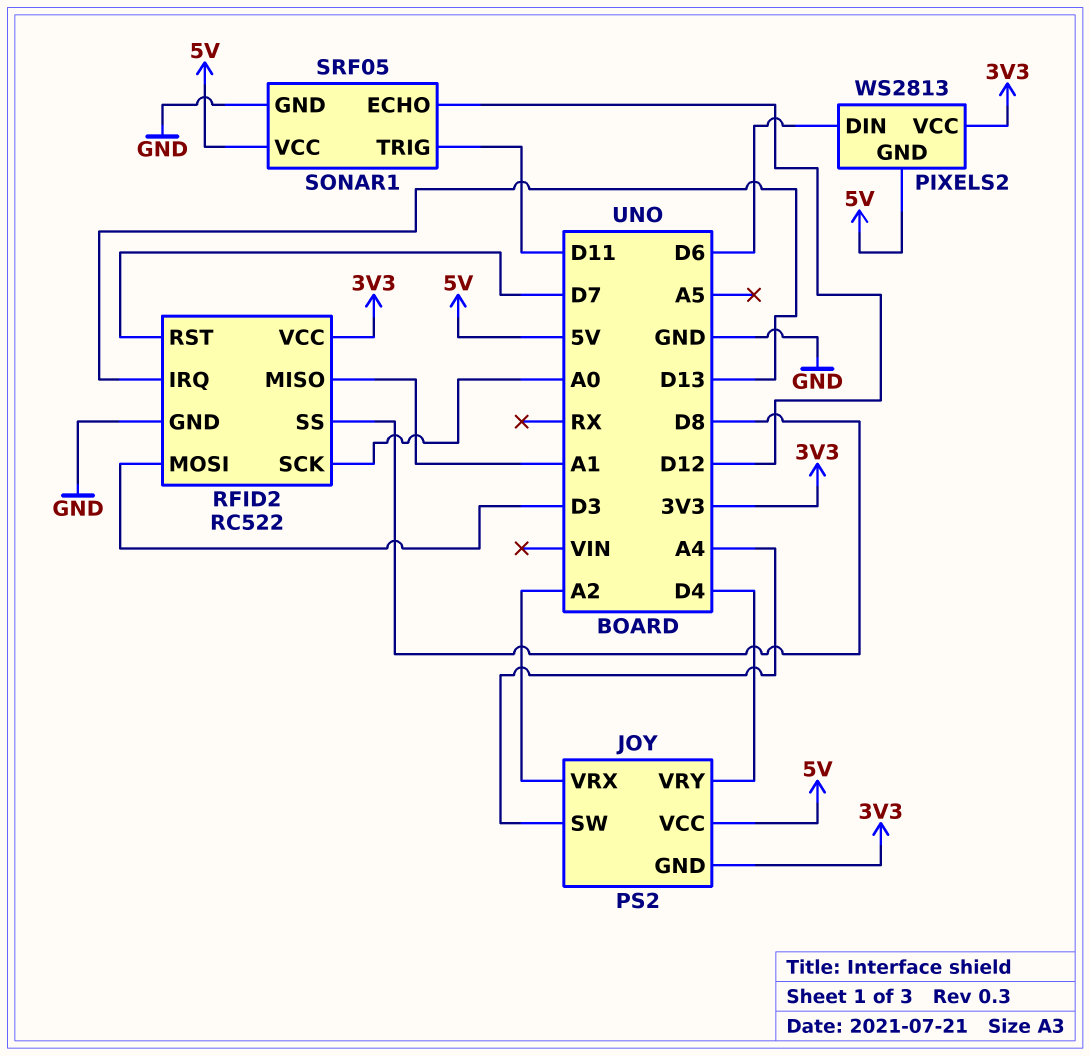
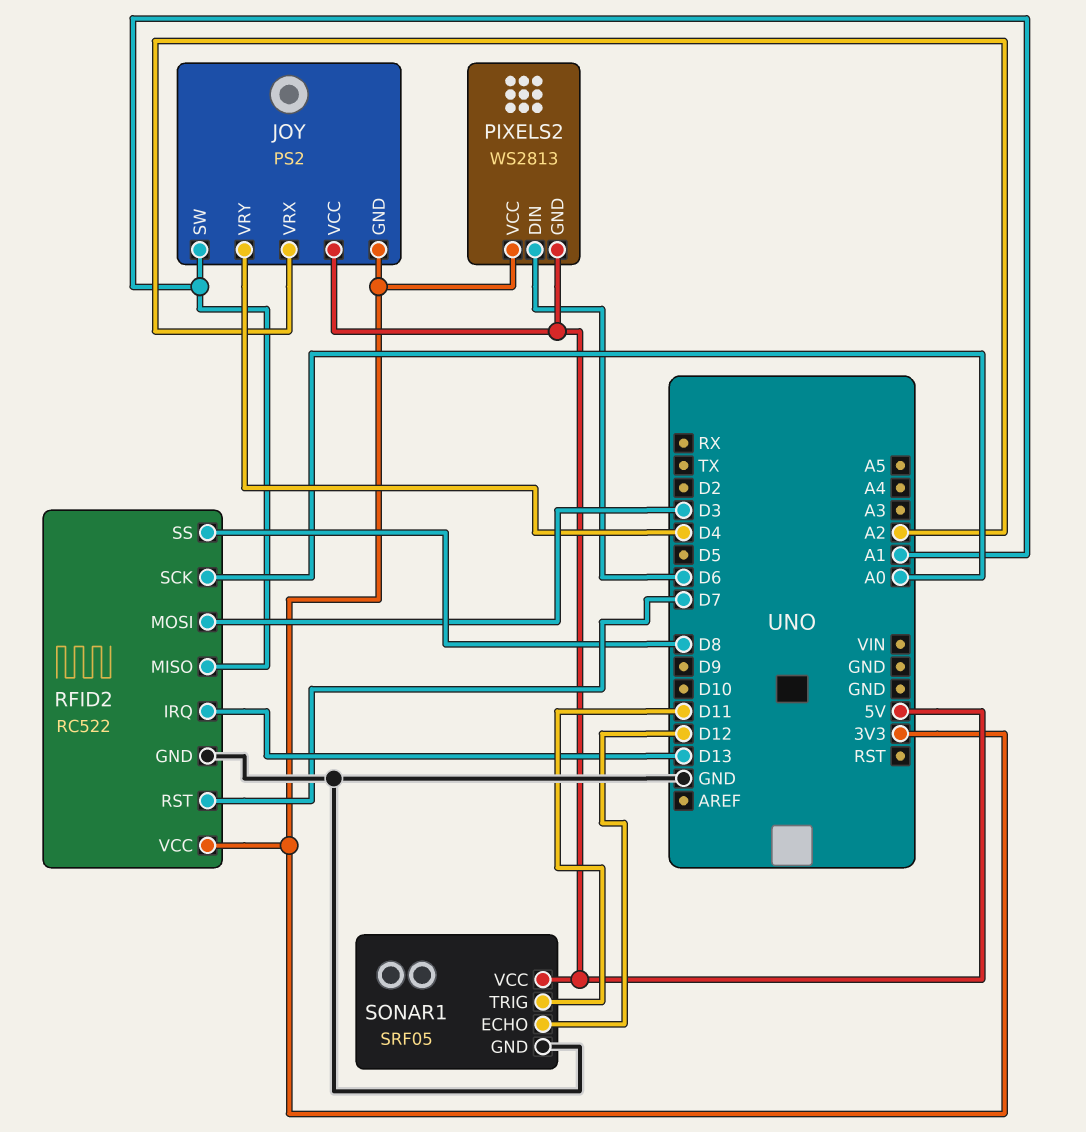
JOY pin SW: A4 -> A1

